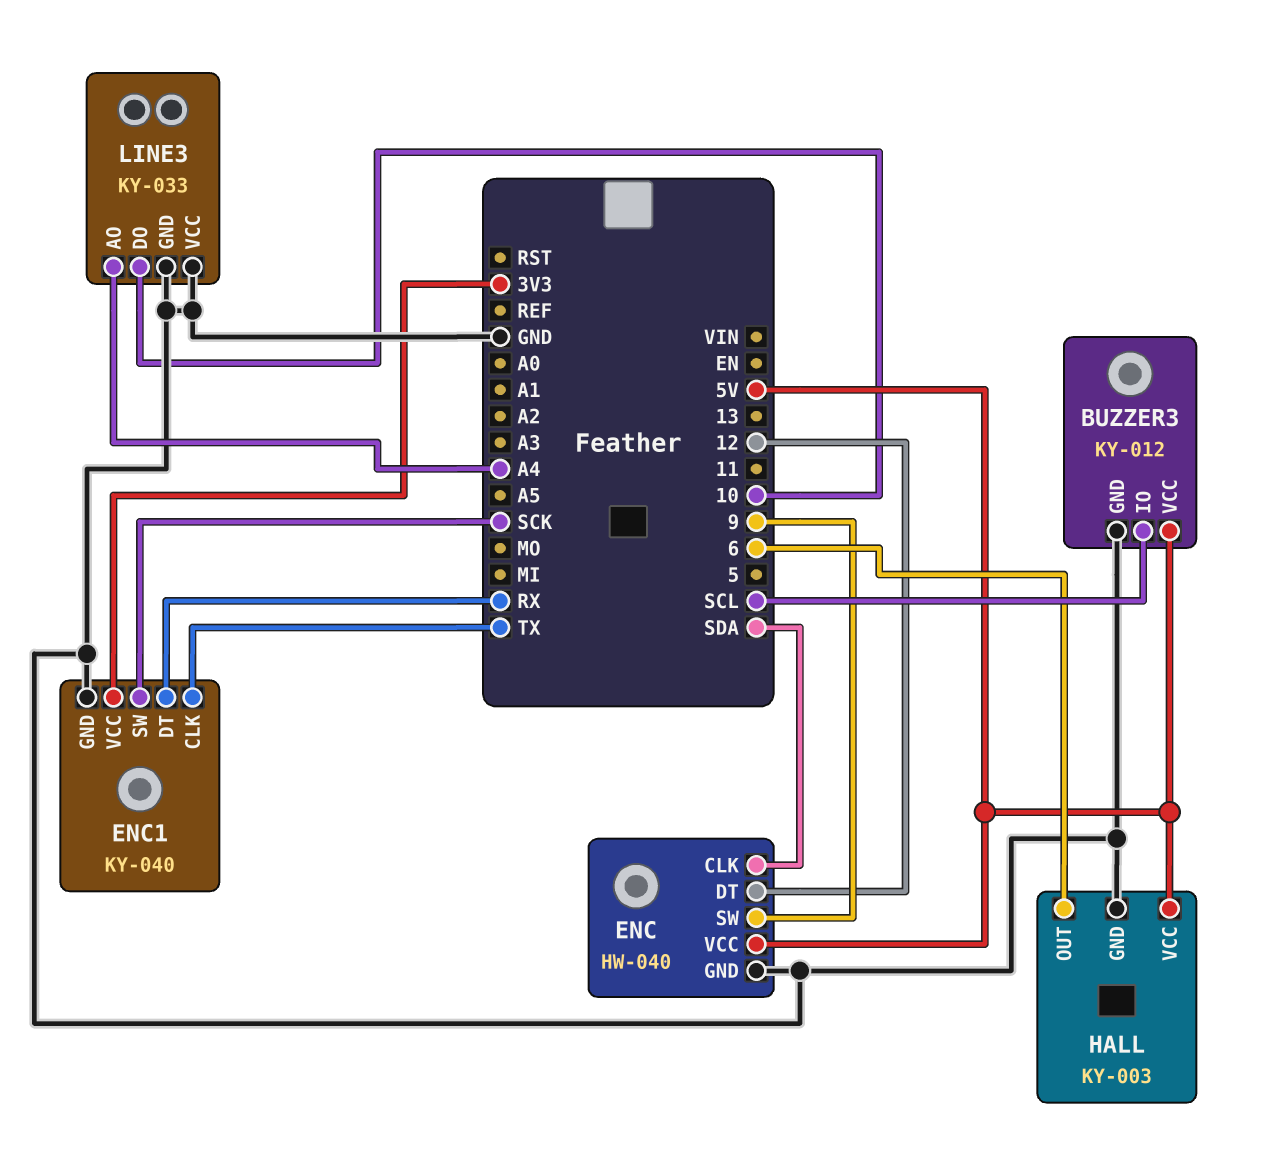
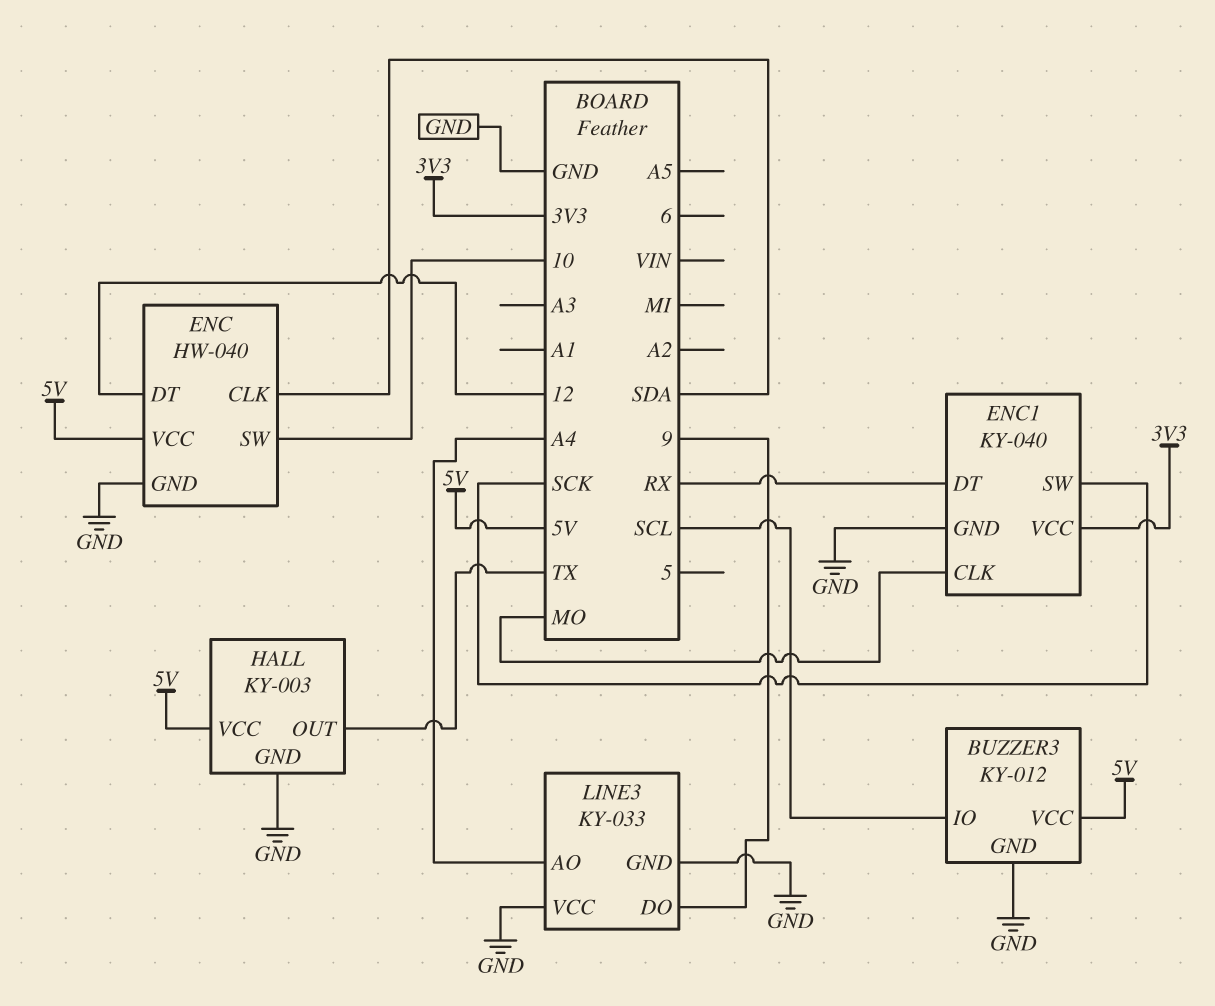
ENC pin SW: 9 -> 10
ENC1 pin CLK: TX -> MO
HALL pin OUT: 6 -> TX
LINE3 pin DO: 10 -> 9

